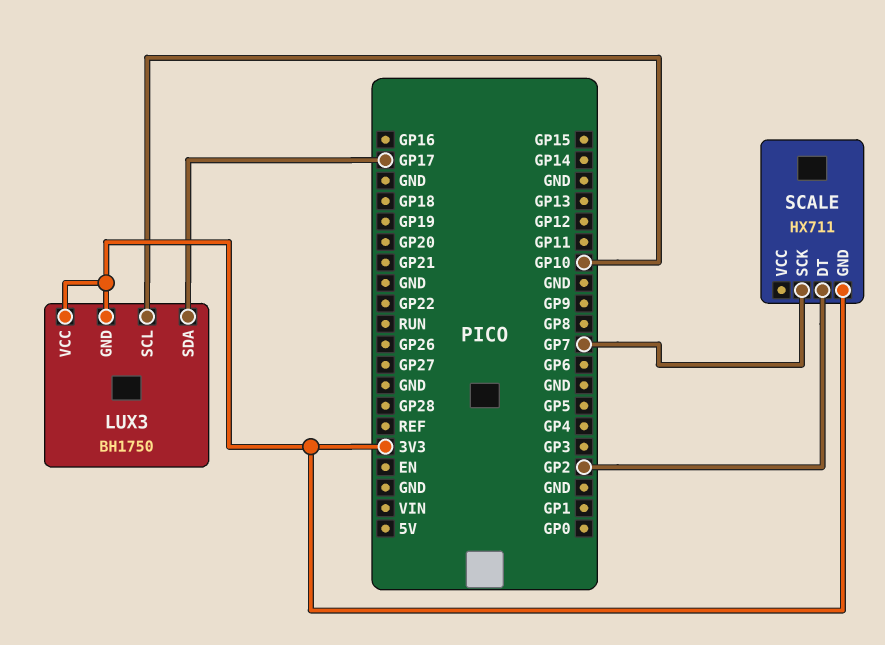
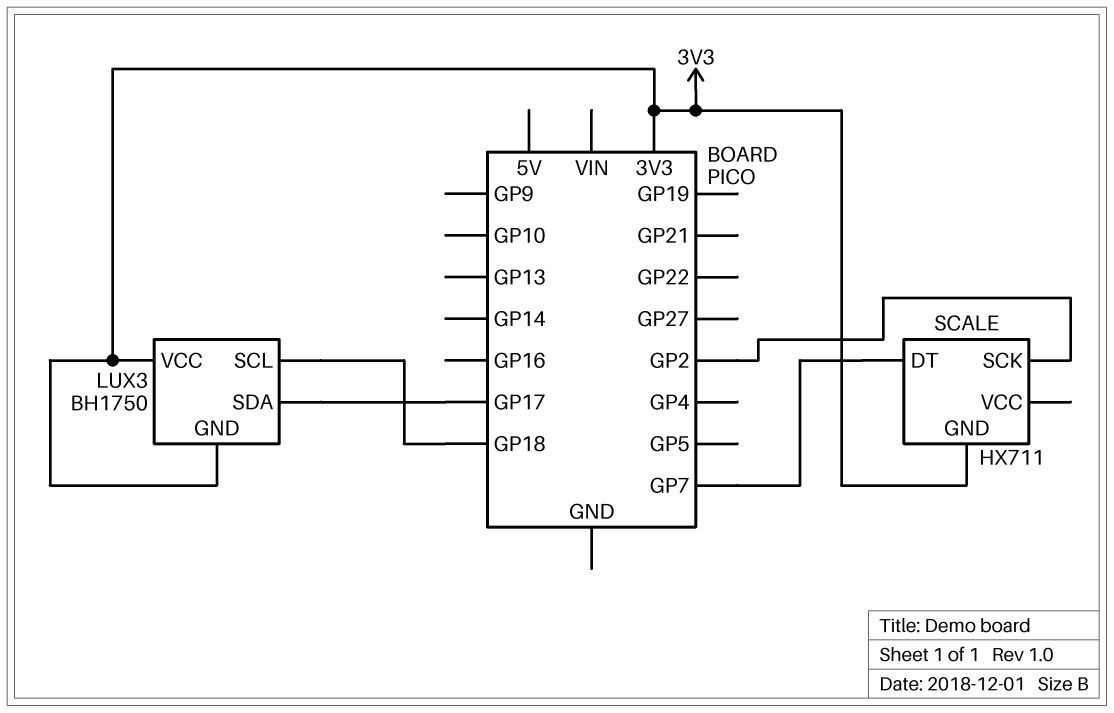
LUX3 pin SCL: GP10 -> GP18
SCALE pin DT: GP2 -> GP7
SCALE pin SCK: GP7 -> GP2

